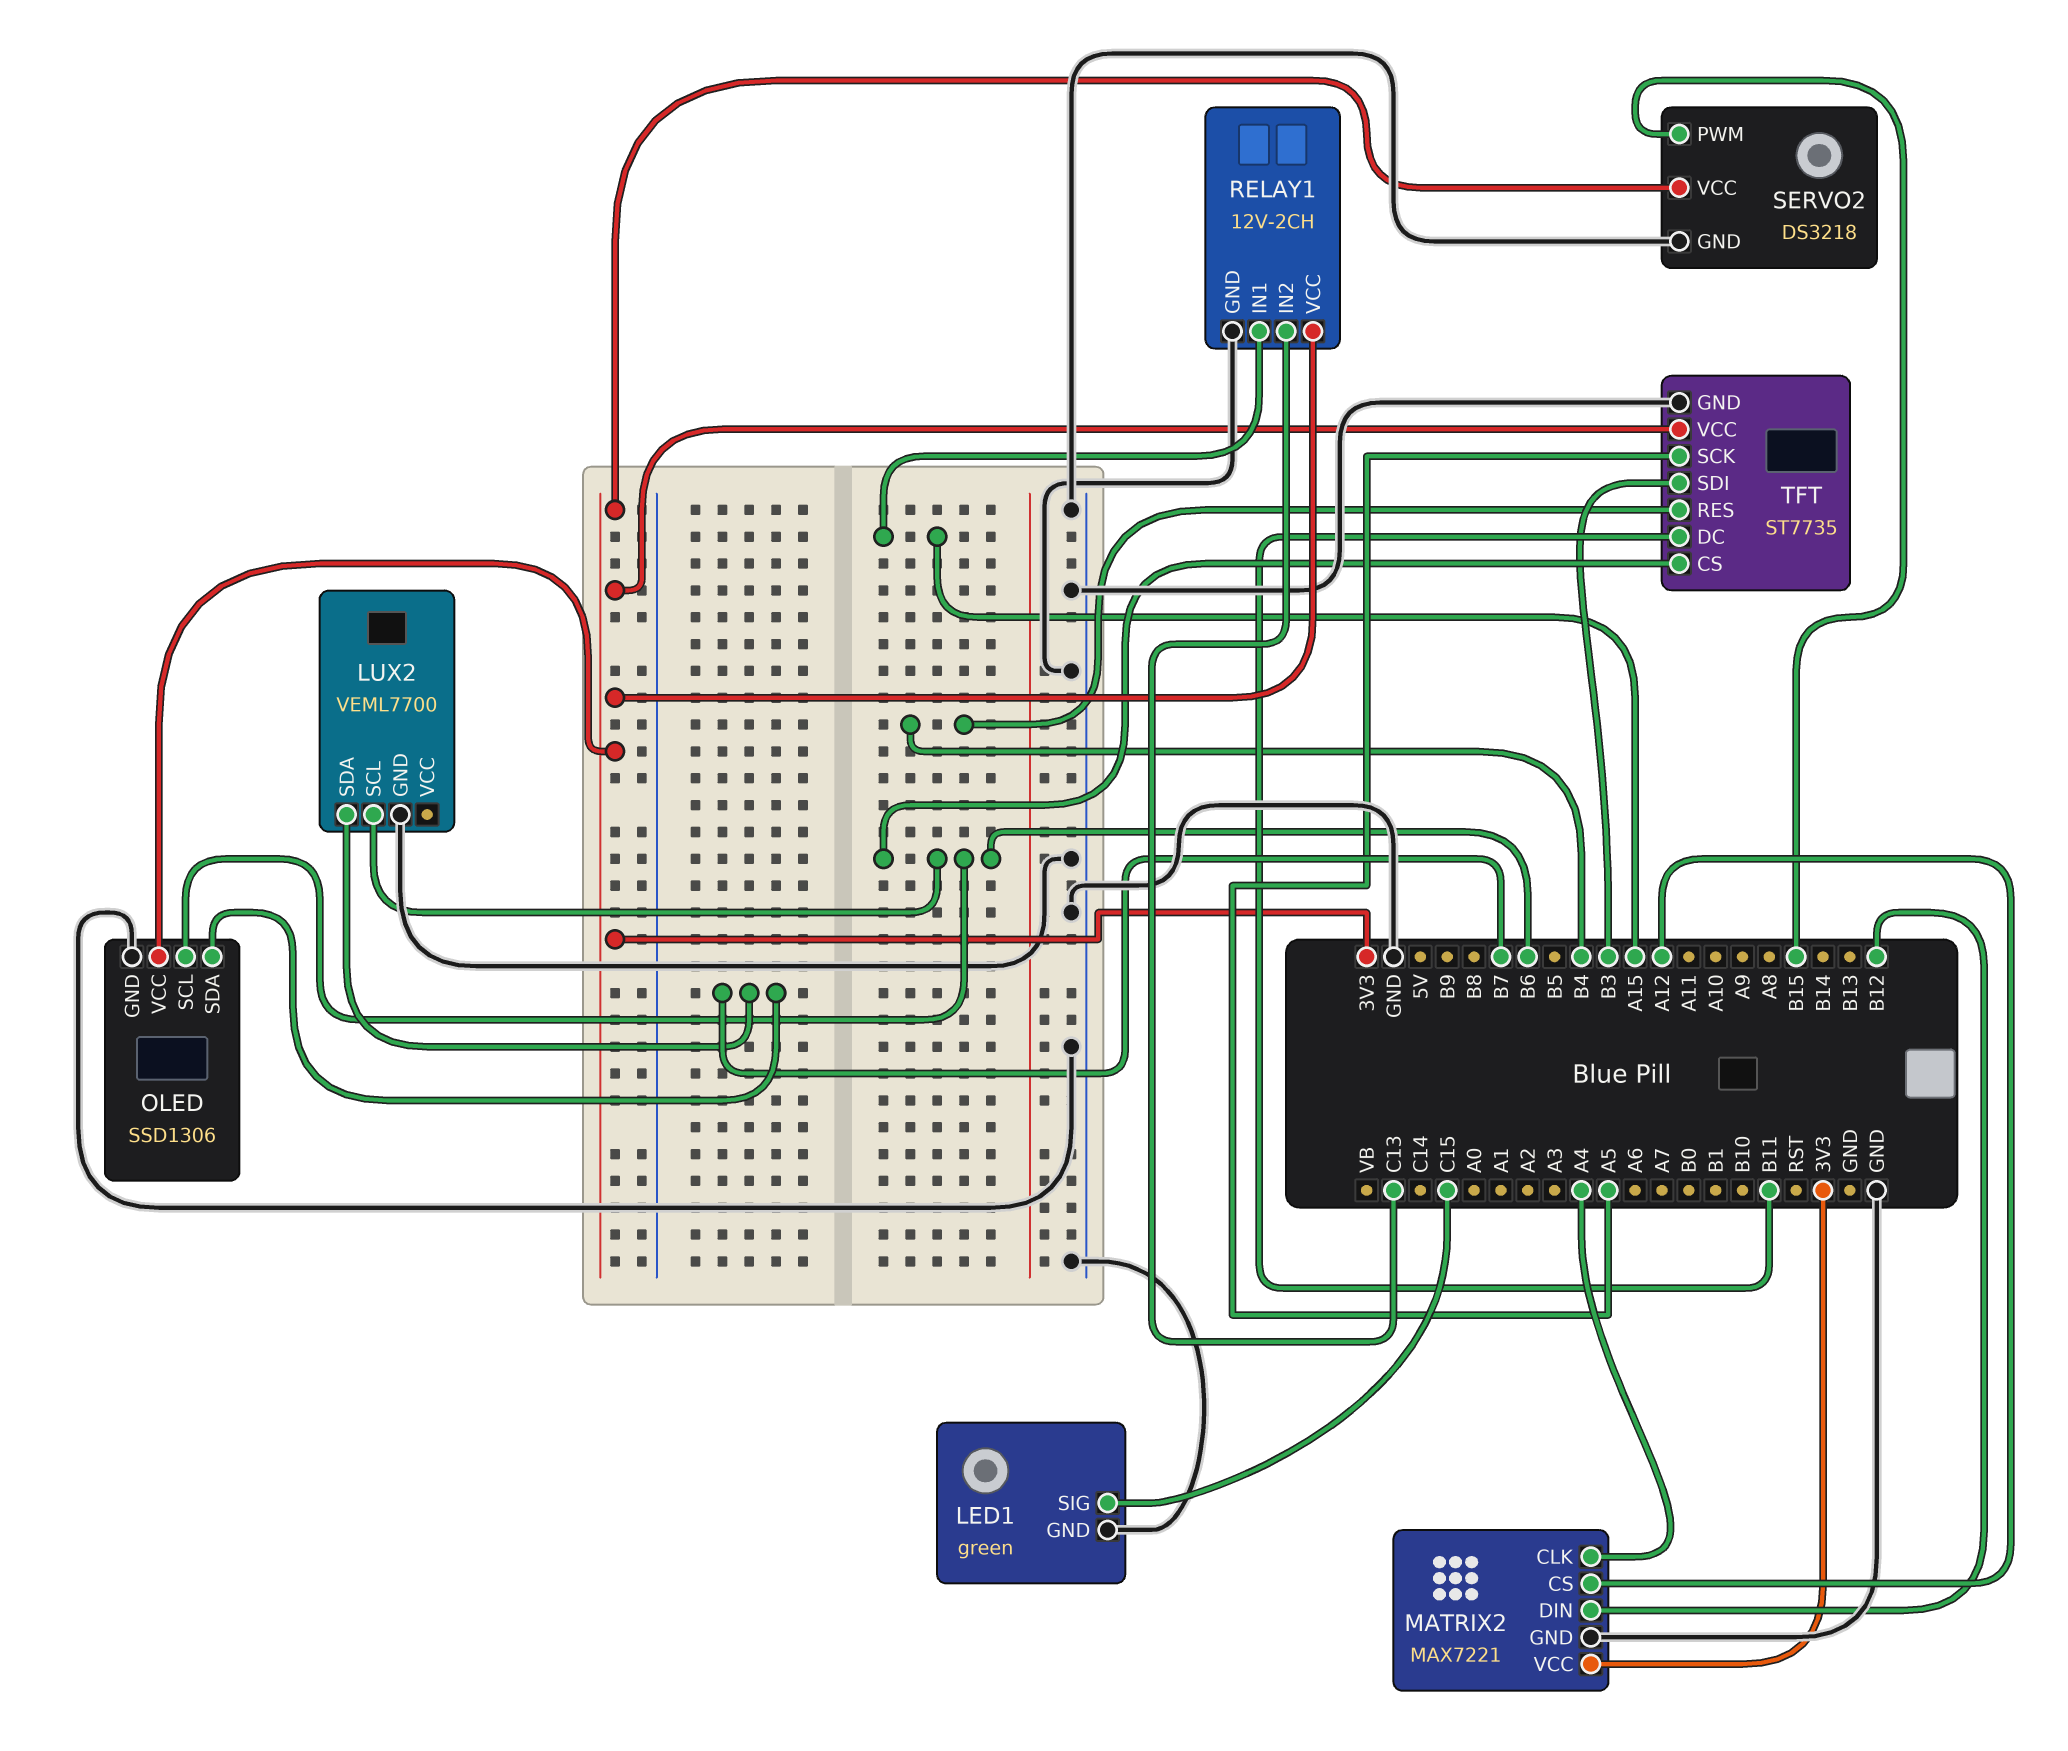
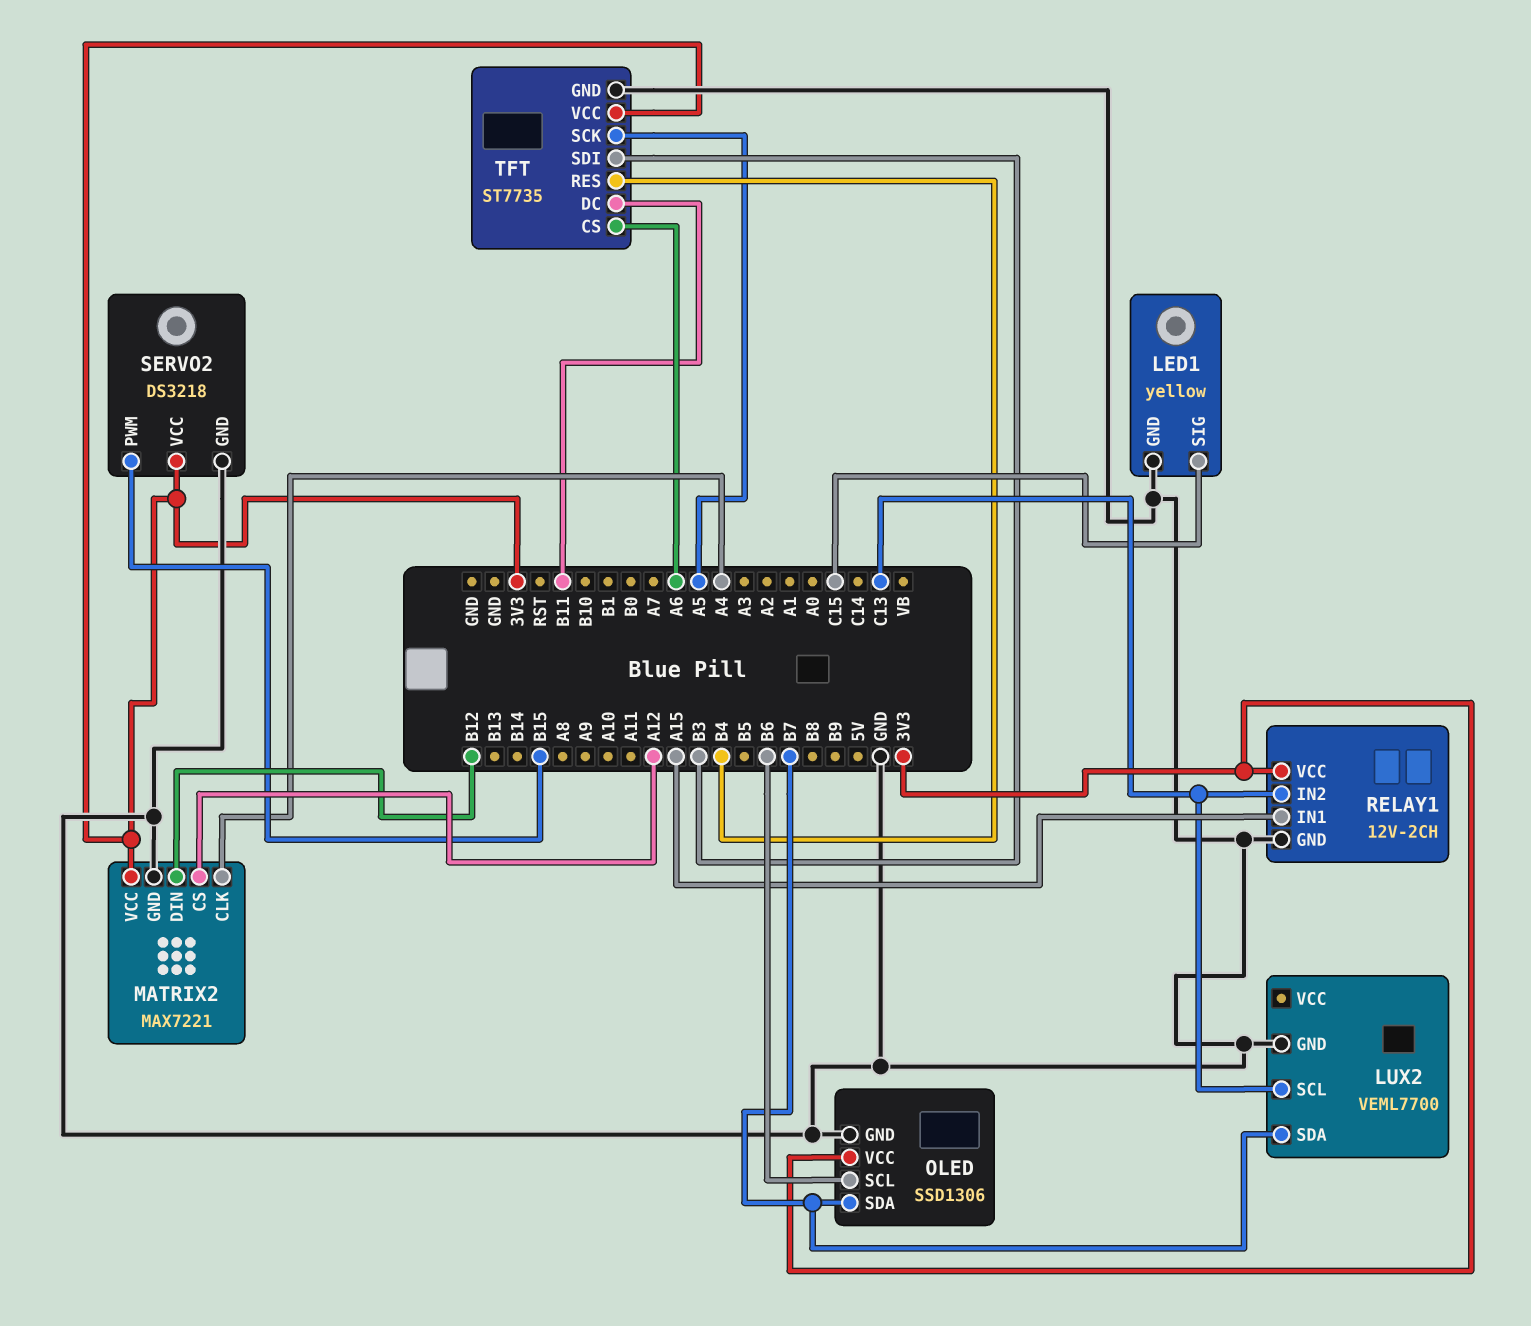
LED1: green -> yellow
LUX2 pin SCL: B6 -> C13
TFT pin CS: B6 -> A6

